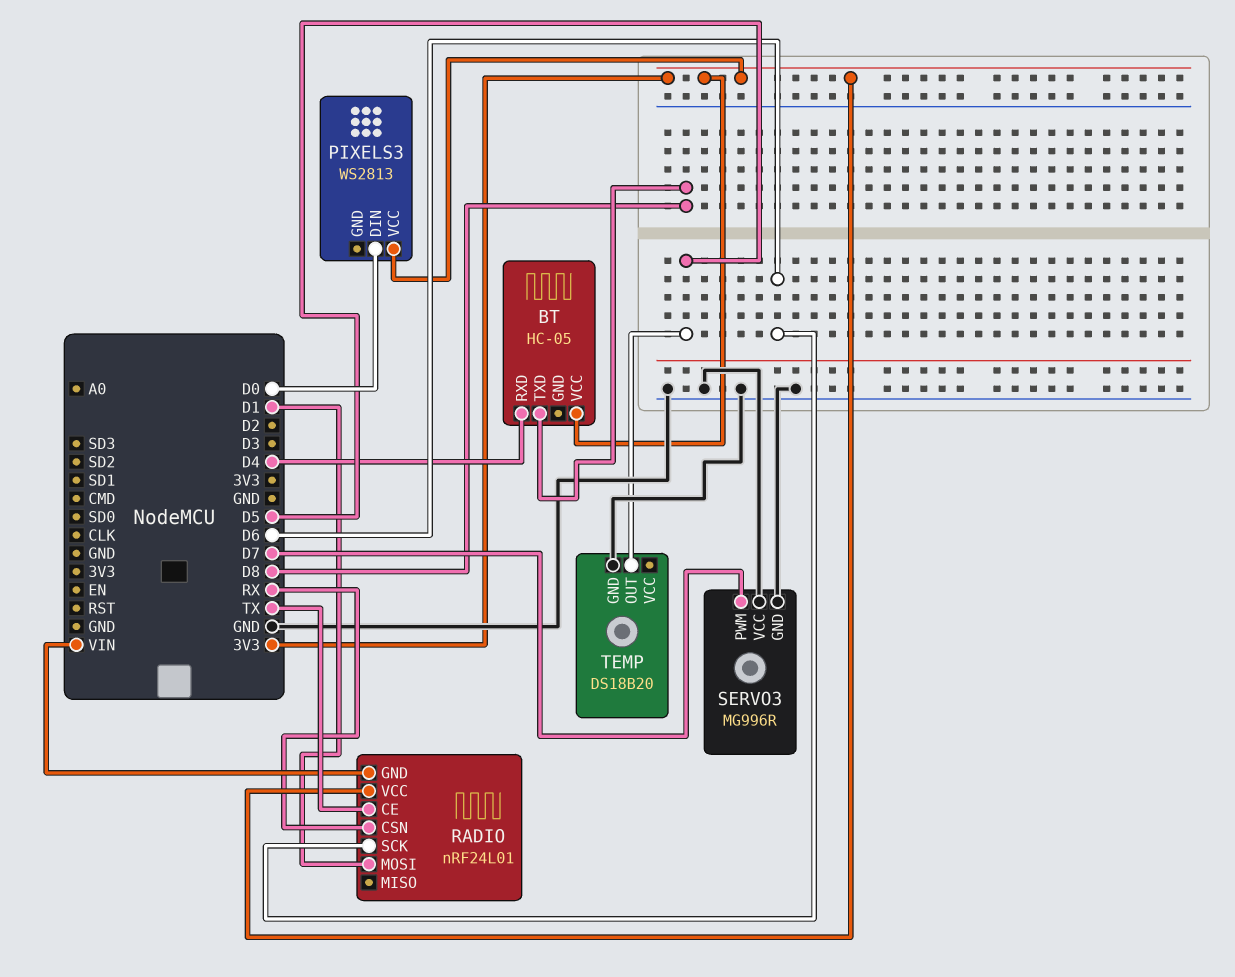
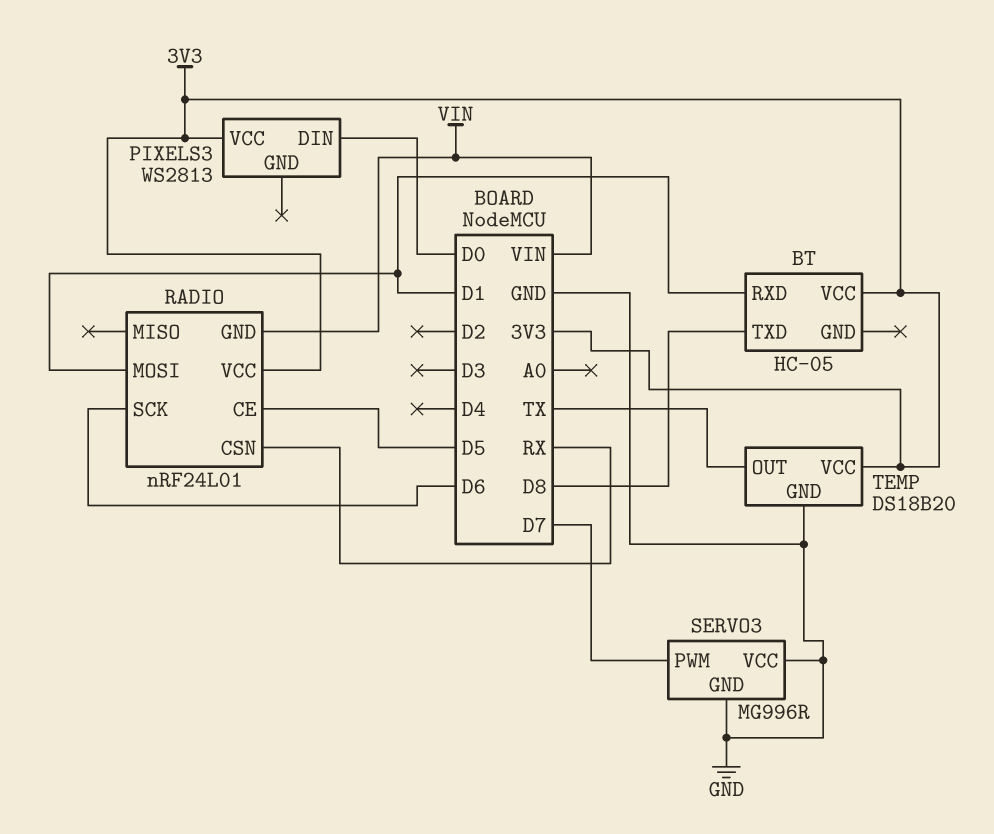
BT pin RXD: D4 -> D1
RADIO pin CE: TX -> D5
TEMP pin OUT: D5 -> TX
TEMP pin VCC: none -> 3V3

